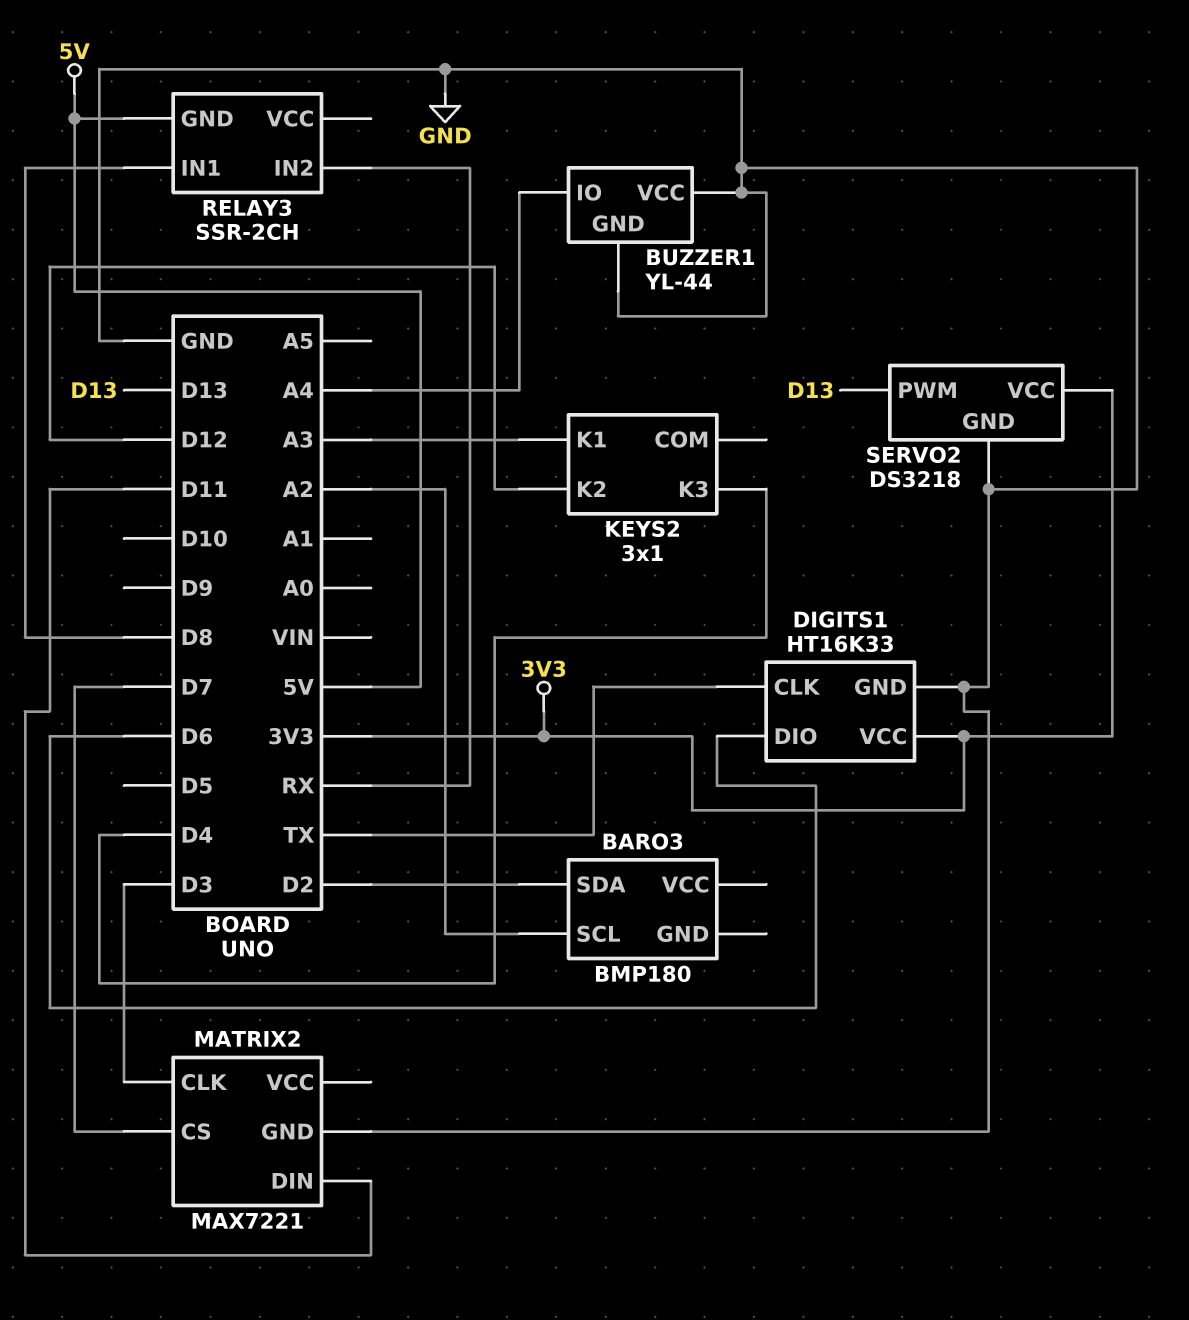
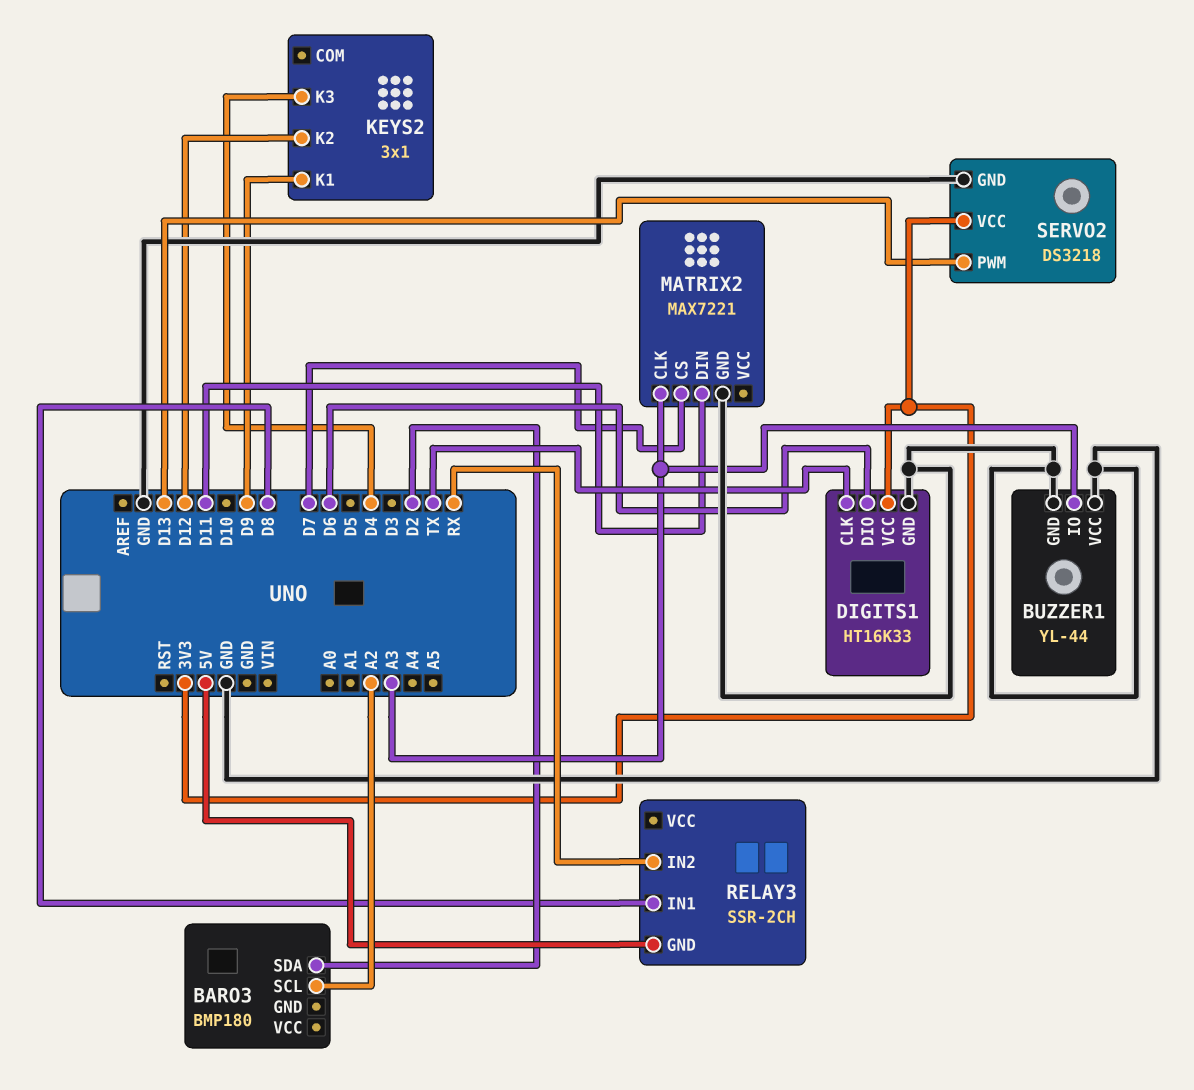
BUZZER1 pin IO: A4 -> A3
KEYS2 pin K1: A3 -> D9
MATRIX2 pin CLK: D3 -> A3

